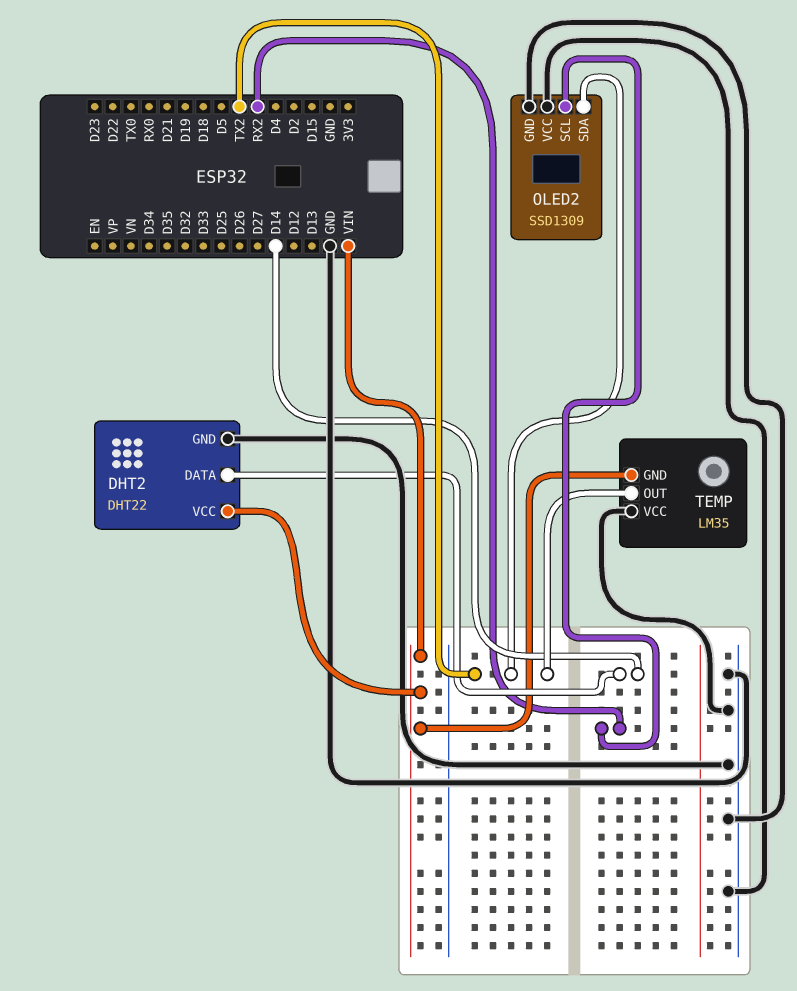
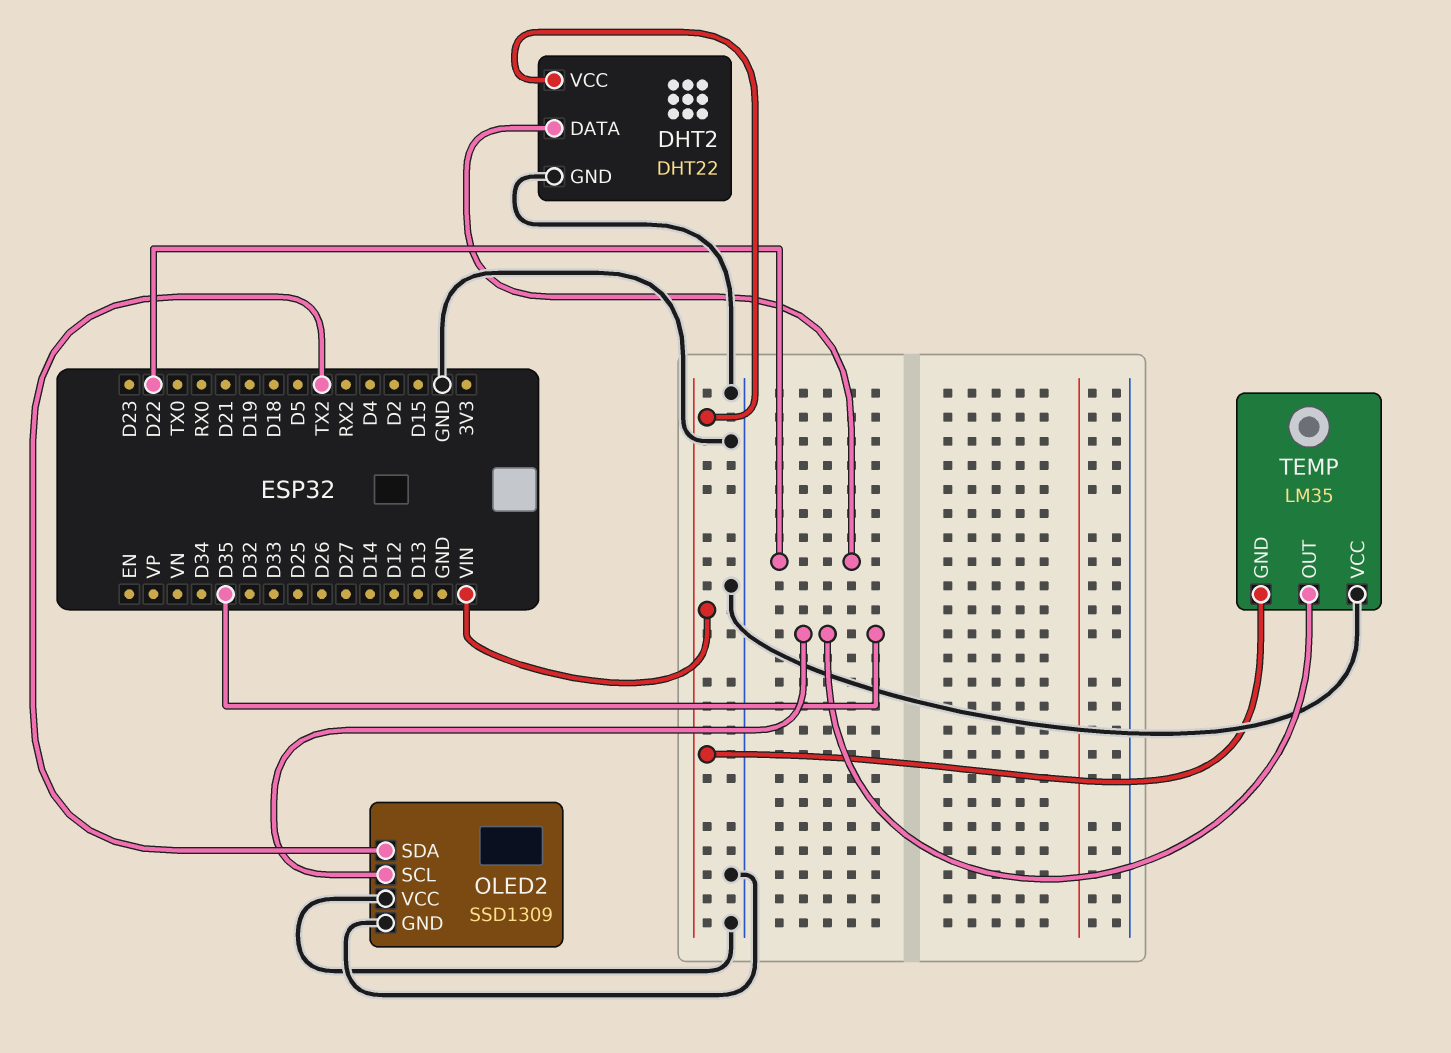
DHT2 pin DATA: D14 -> D22
OLED2 pin SCL: RX2 -> D35
TEMP pin OUT: TX2 -> D35

